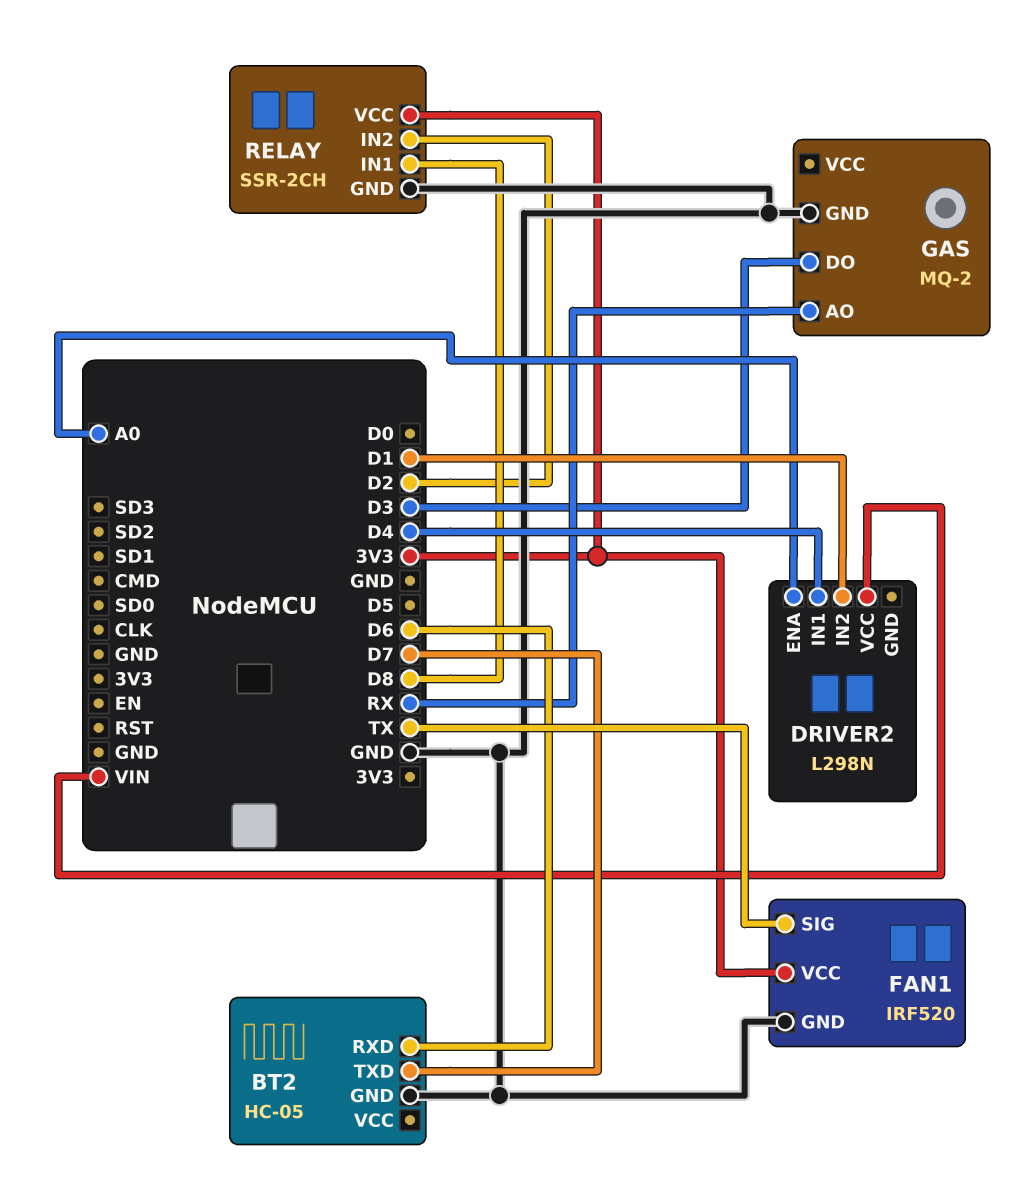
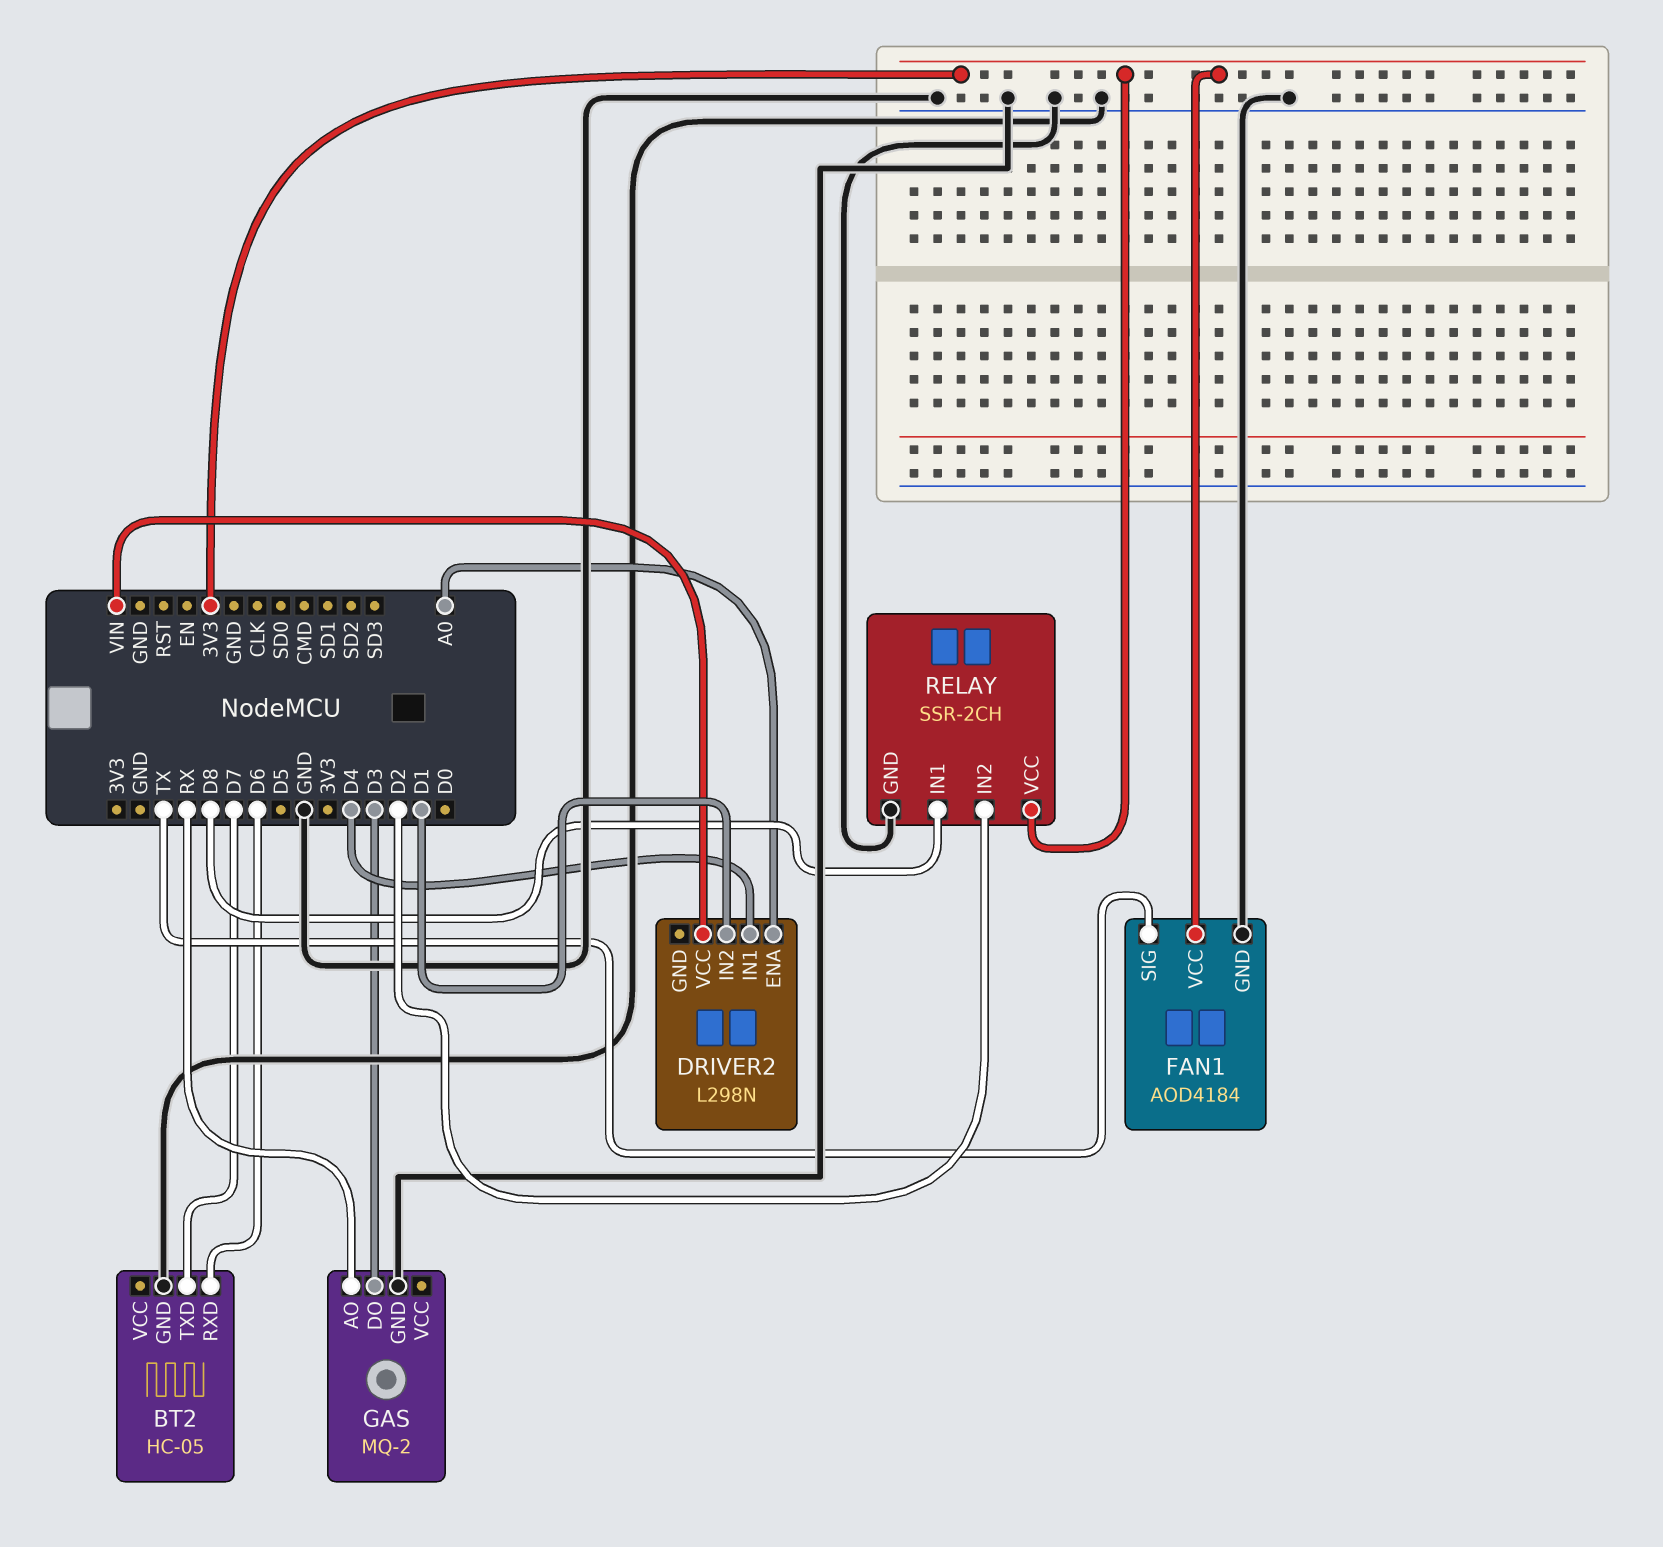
FAN1: IRF520 -> AOD4184

